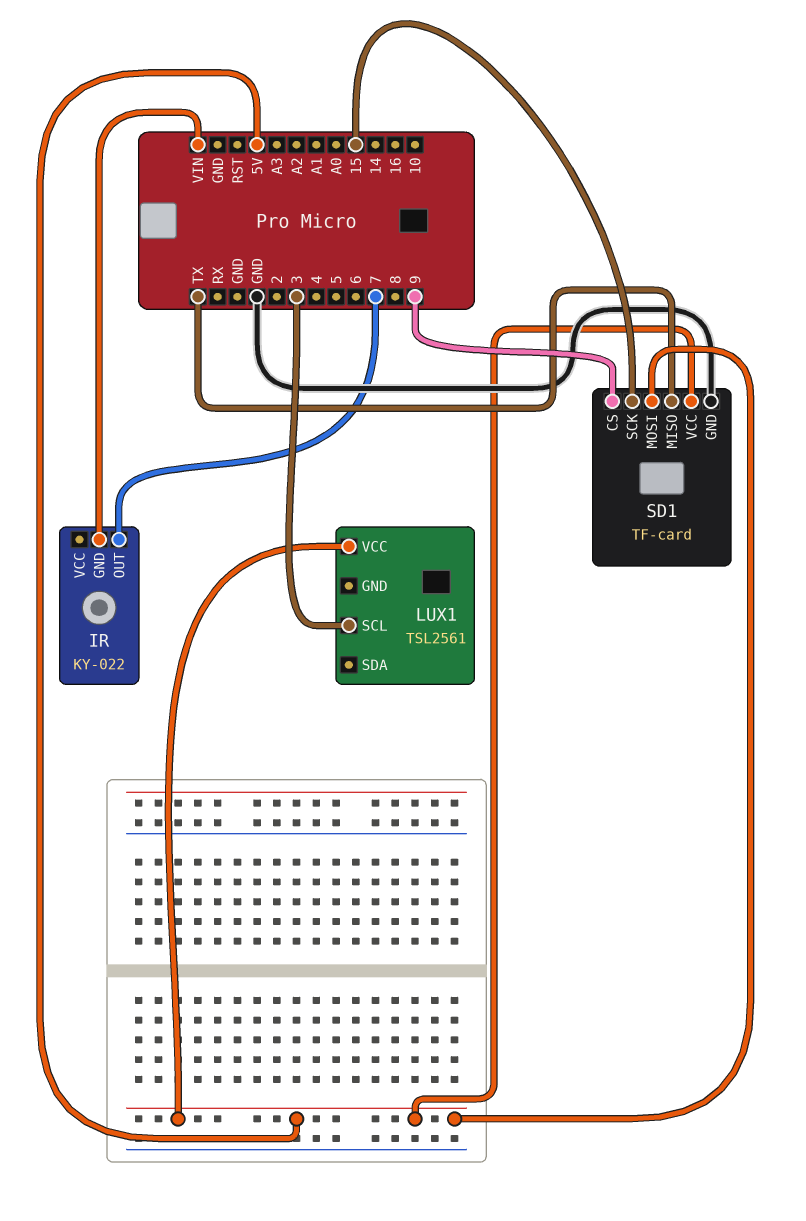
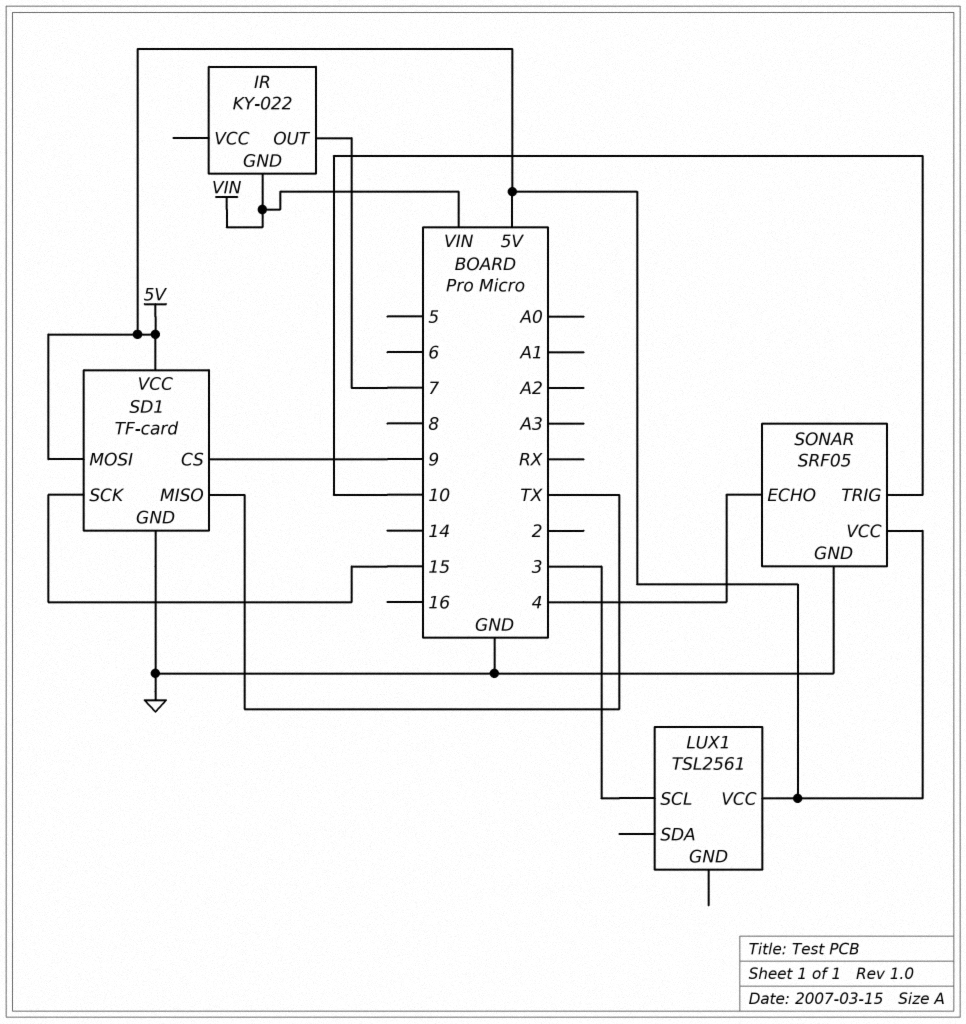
SONAR: none -> SRF05
SONAR pin ECHO: none -> 4
SONAR pin GND: none -> GND
SONAR pin TRIG: none -> 10
SONAR pin VCC: none -> 5V

